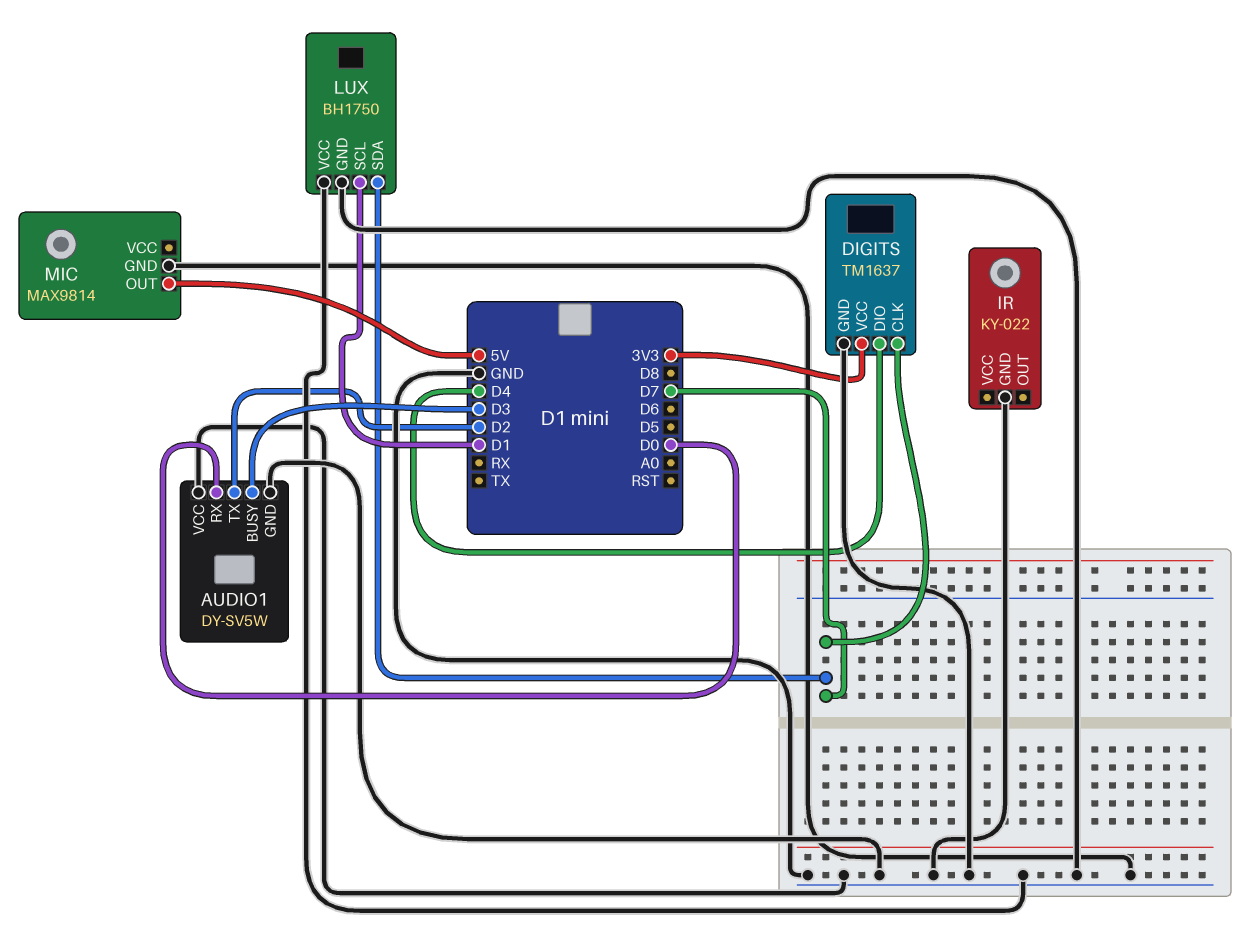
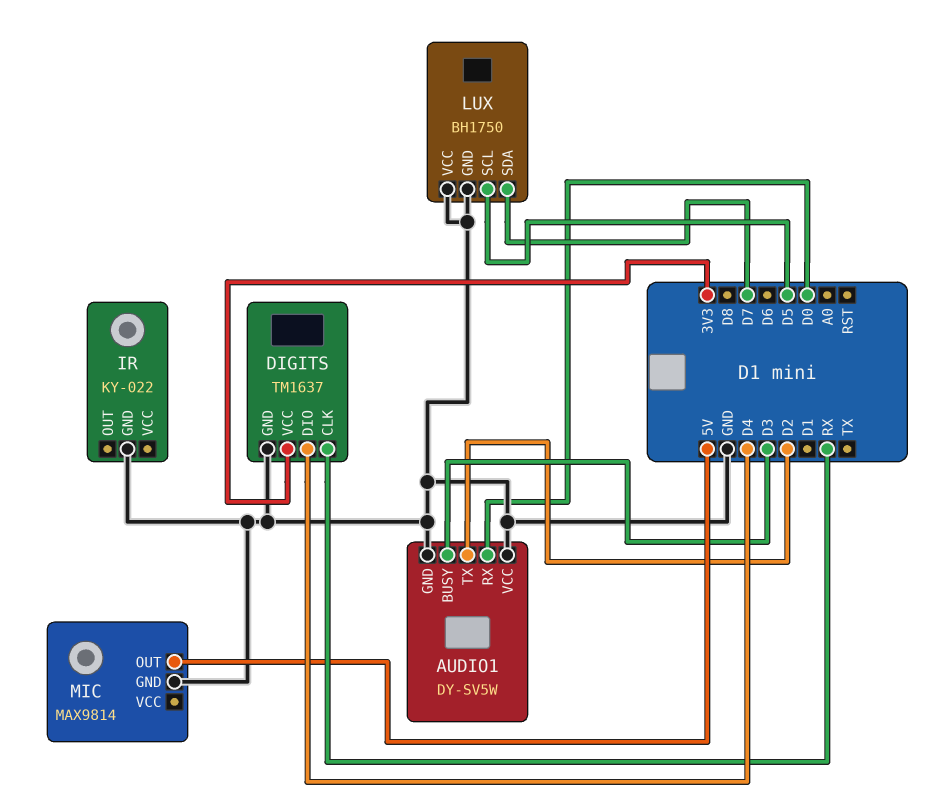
DIGITS pin CLK: D7 -> RX
LUX pin SCL: D1 -> D5

